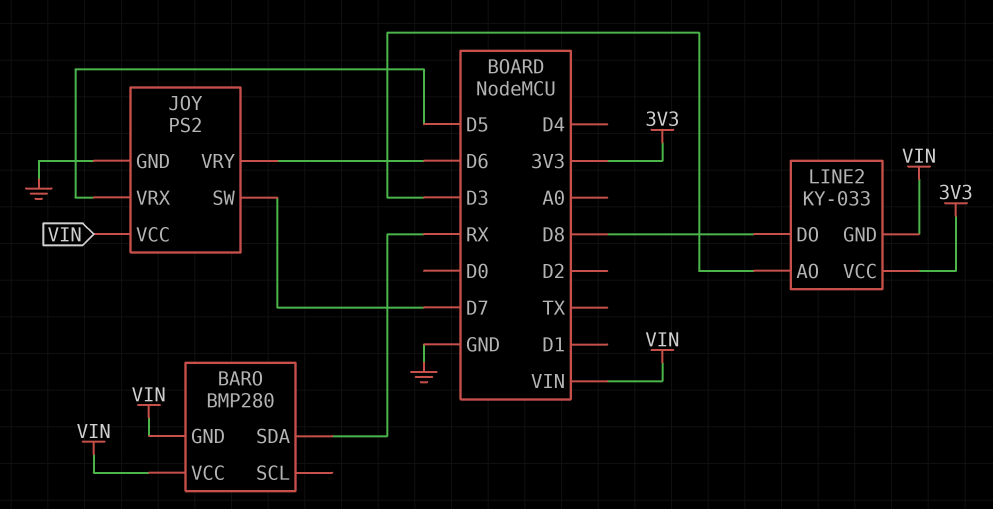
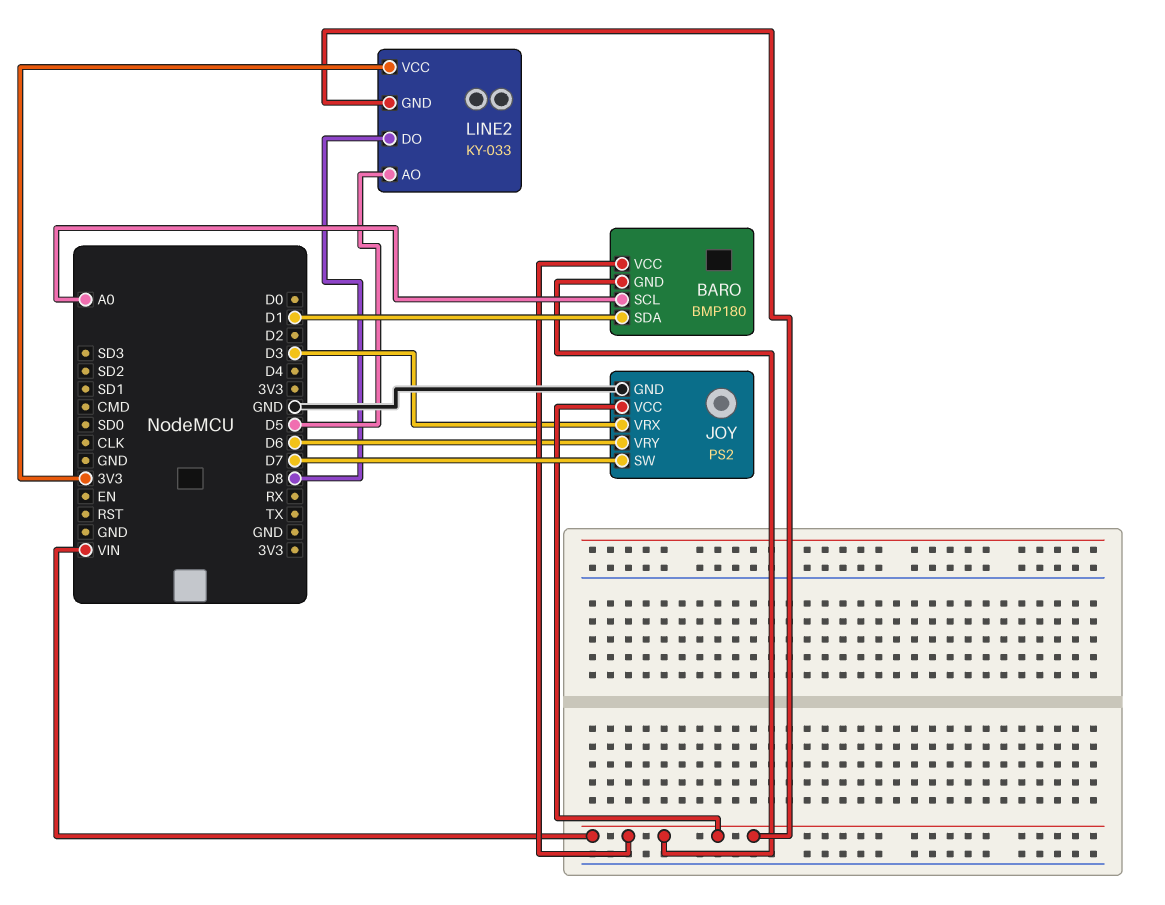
BARO: BMP280 -> BMP180
BARO pin SCL: none -> A0
BARO pin SDA: RX -> D1
JOY pin VRX: D5 -> D3
LINE2 pin AO: D3 -> D5

